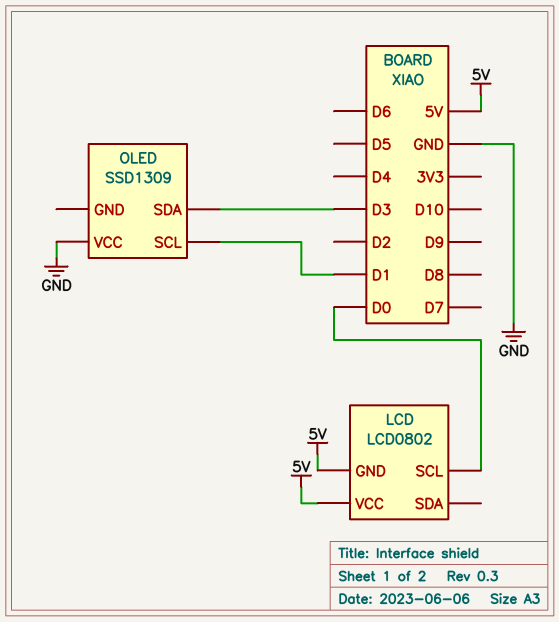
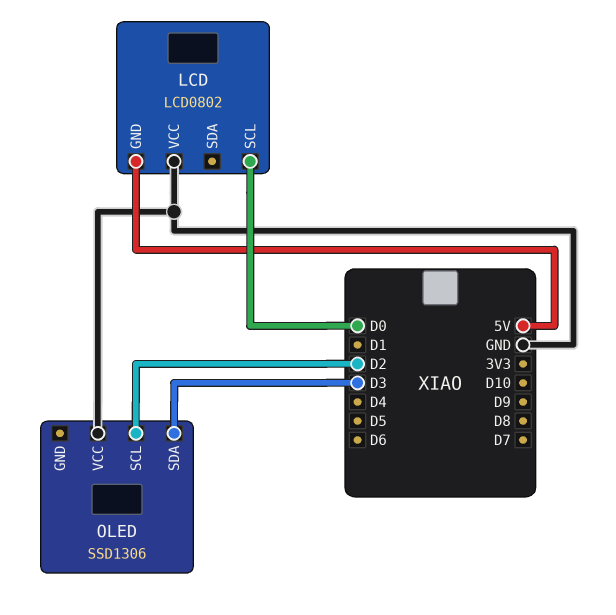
LCD pin VCC: 5V -> GND
OLED: SSD1309 -> SSD1306
OLED pin SCL: D1 -> D2

